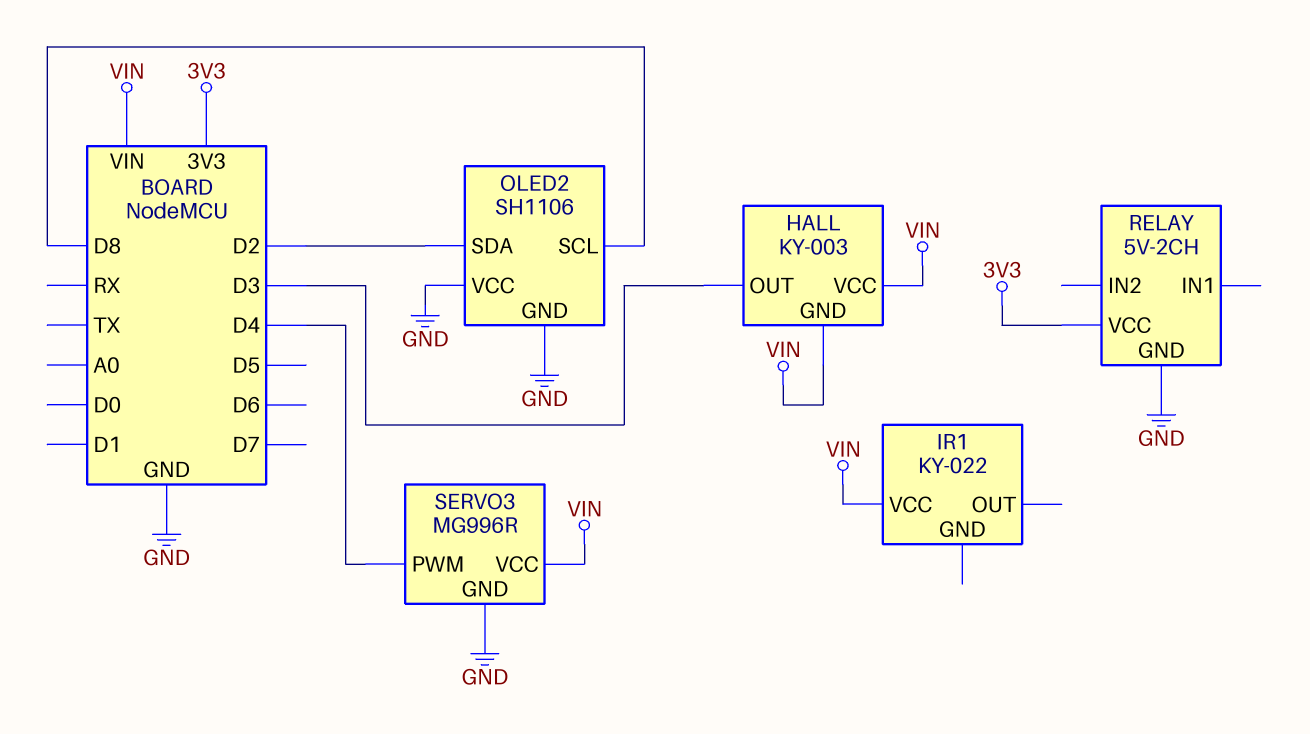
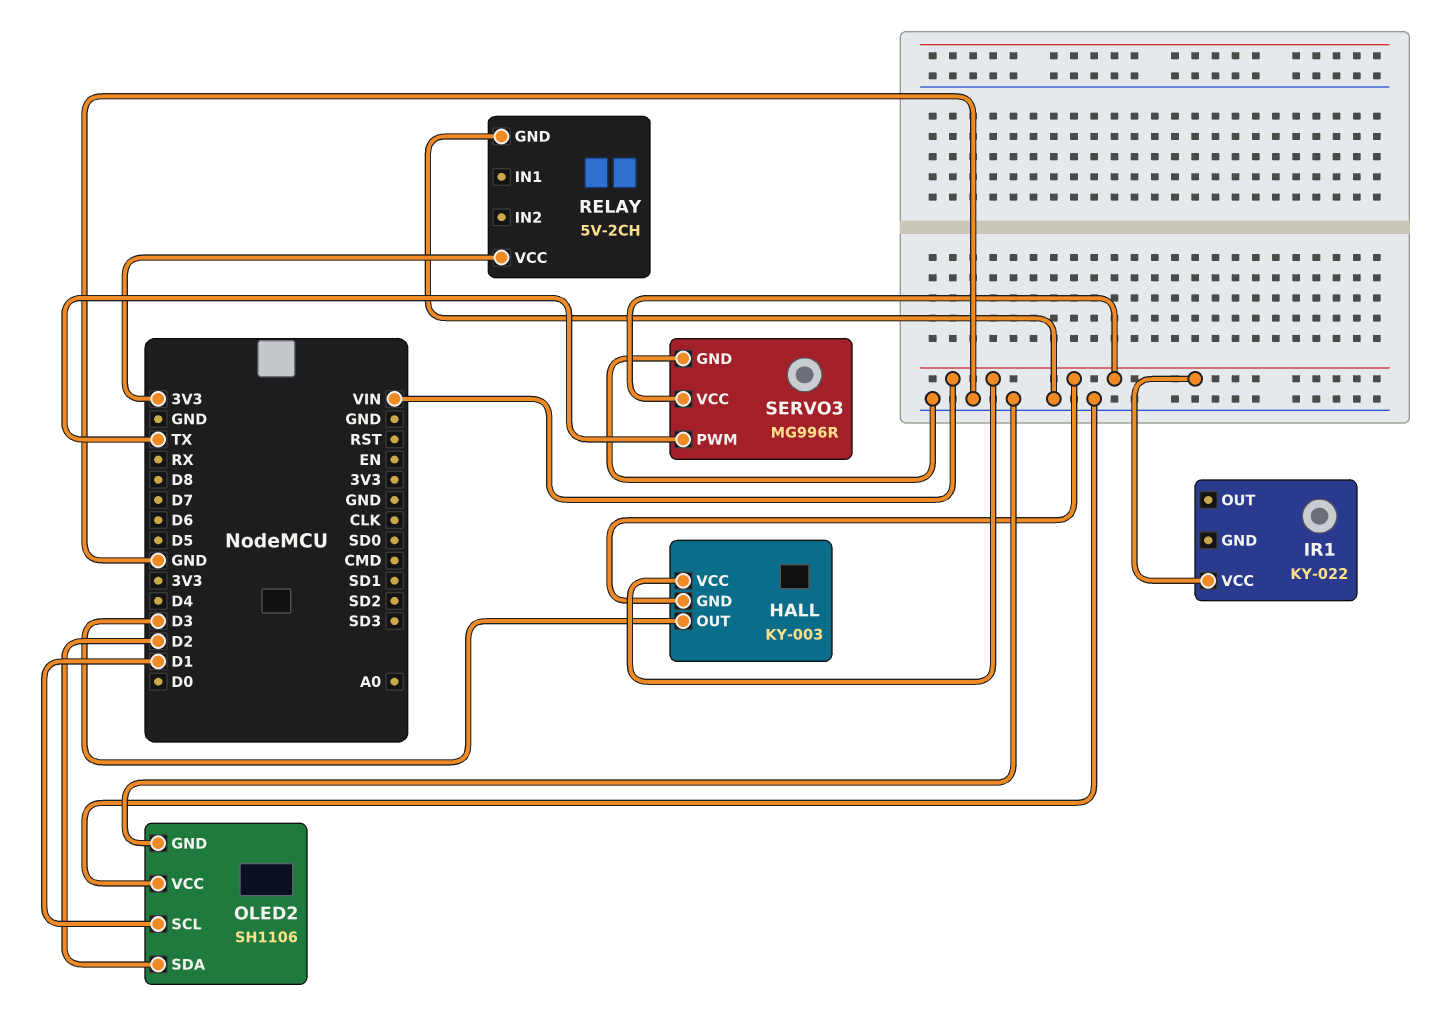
OLED2 pin SCL: D8 -> D1
SERVO3 pin PWM: D4 -> TX

